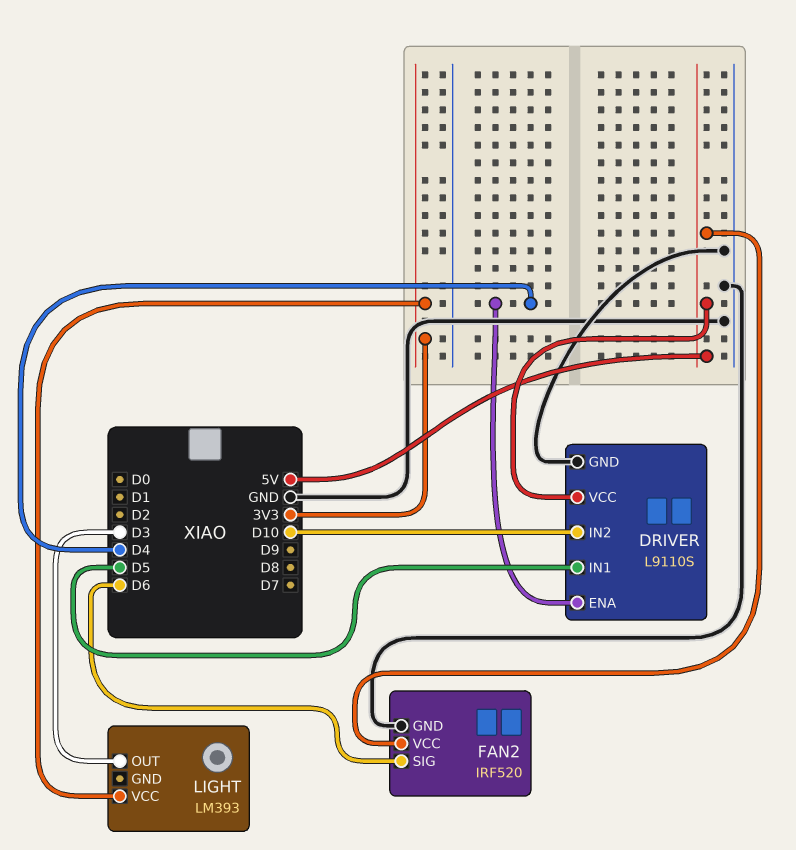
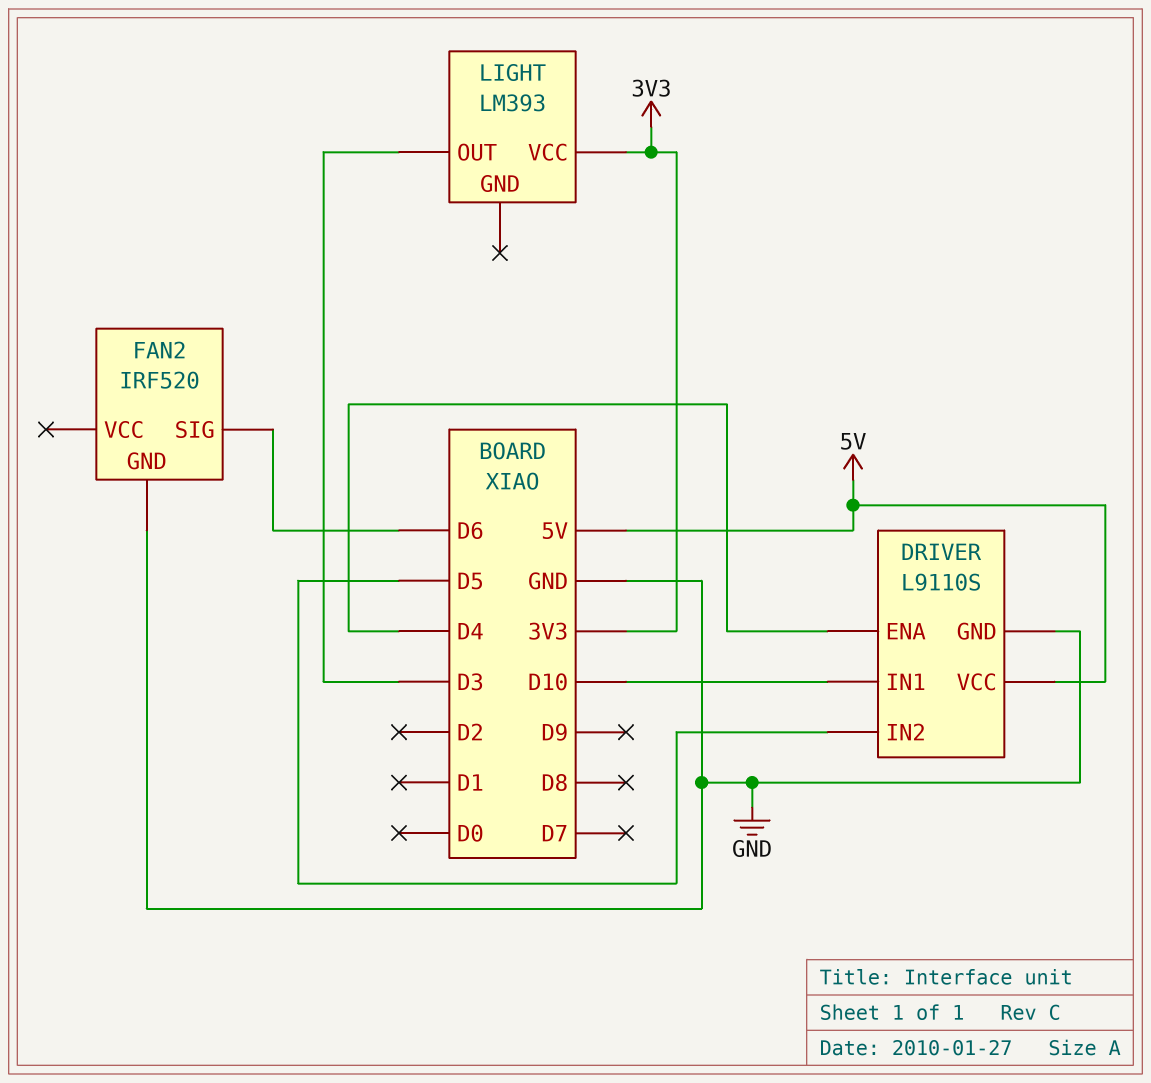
DRIVER pin IN1: D5 -> D10
DRIVER pin IN2: D10 -> D5
FAN2 pin VCC: 5V -> none

